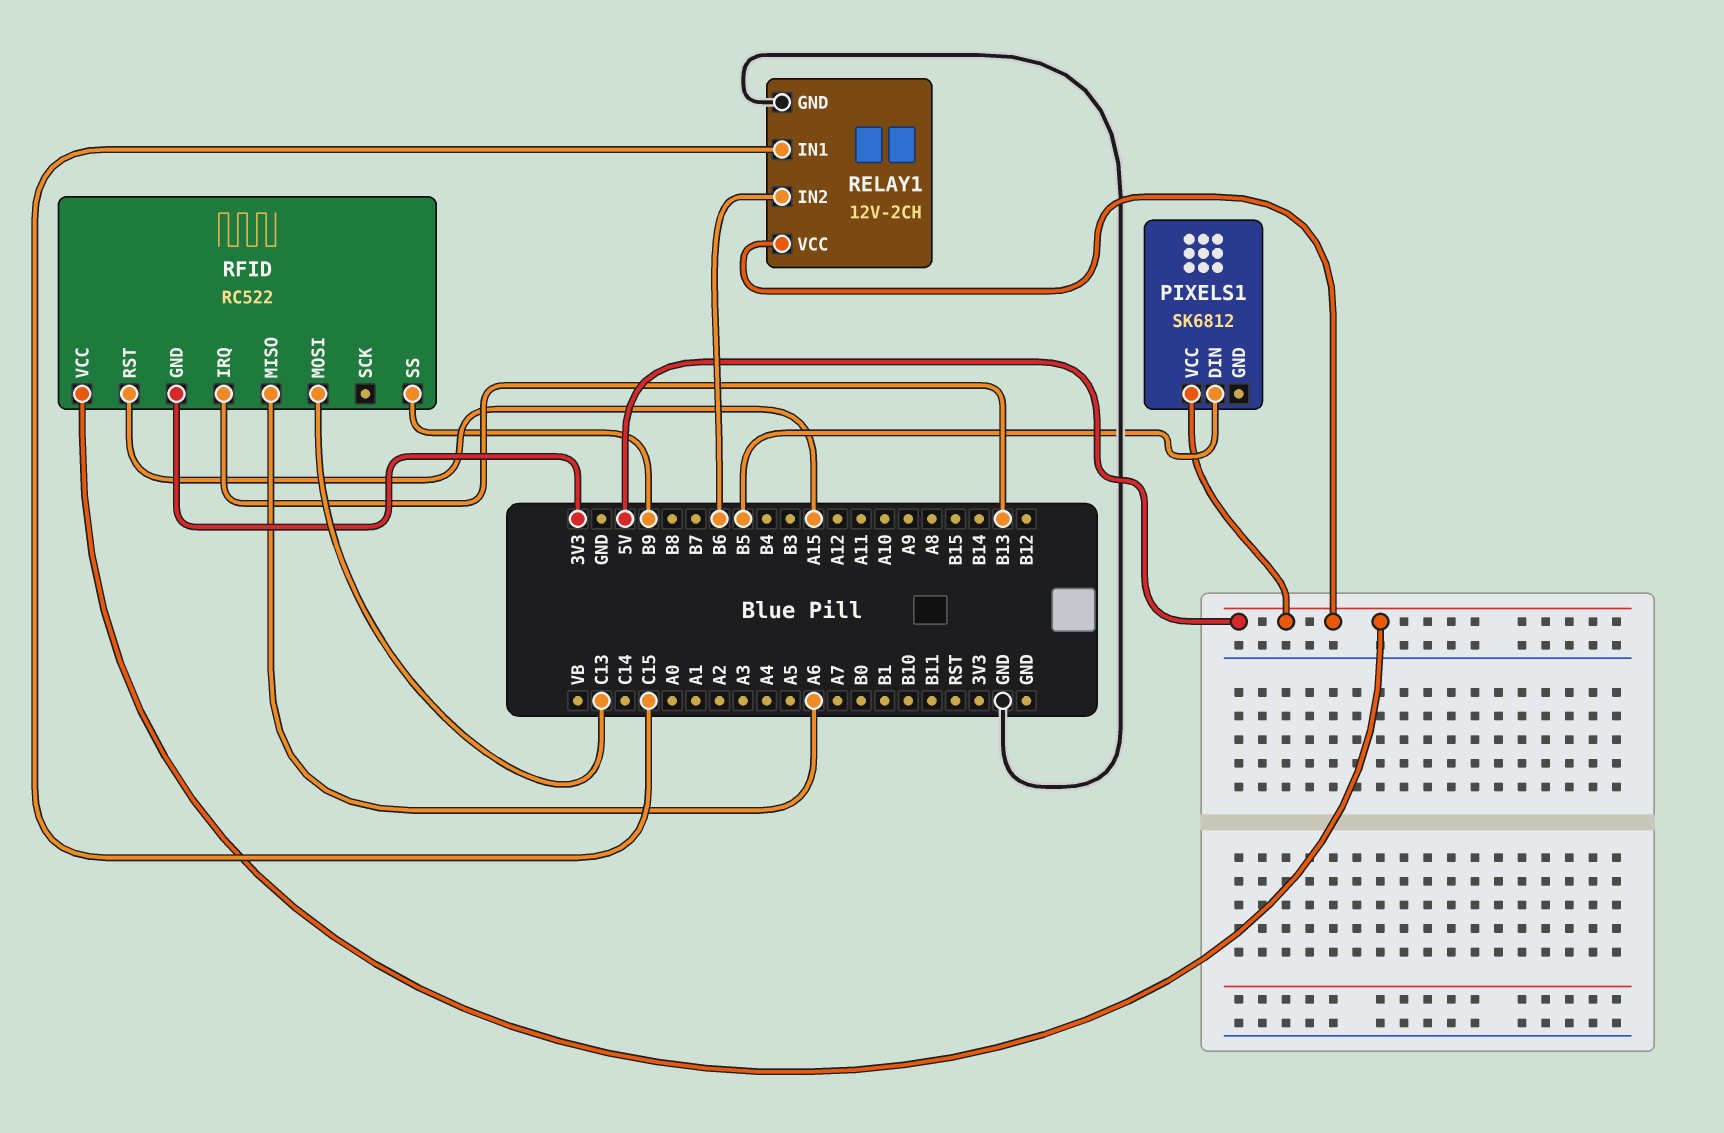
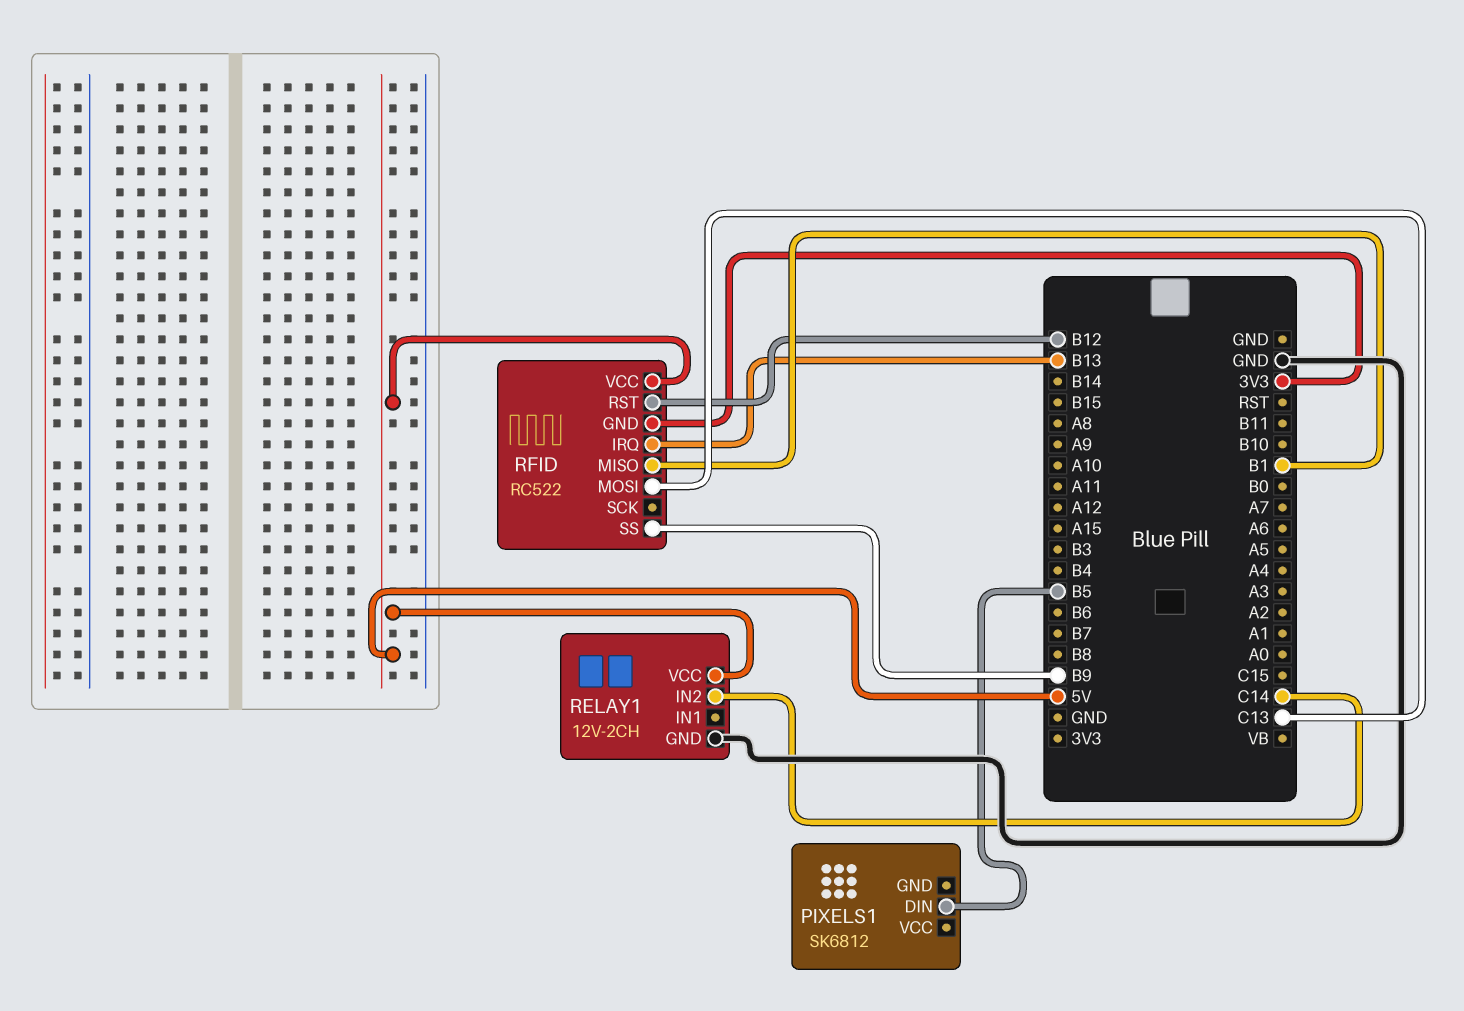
PIXELS1 pin VCC: 5V -> none
RELAY1 pin IN1: C15 -> none
RELAY1 pin IN2: B6 -> C14
RFID pin MISO: A6 -> B1
RFID pin RST: A15 -> B12

